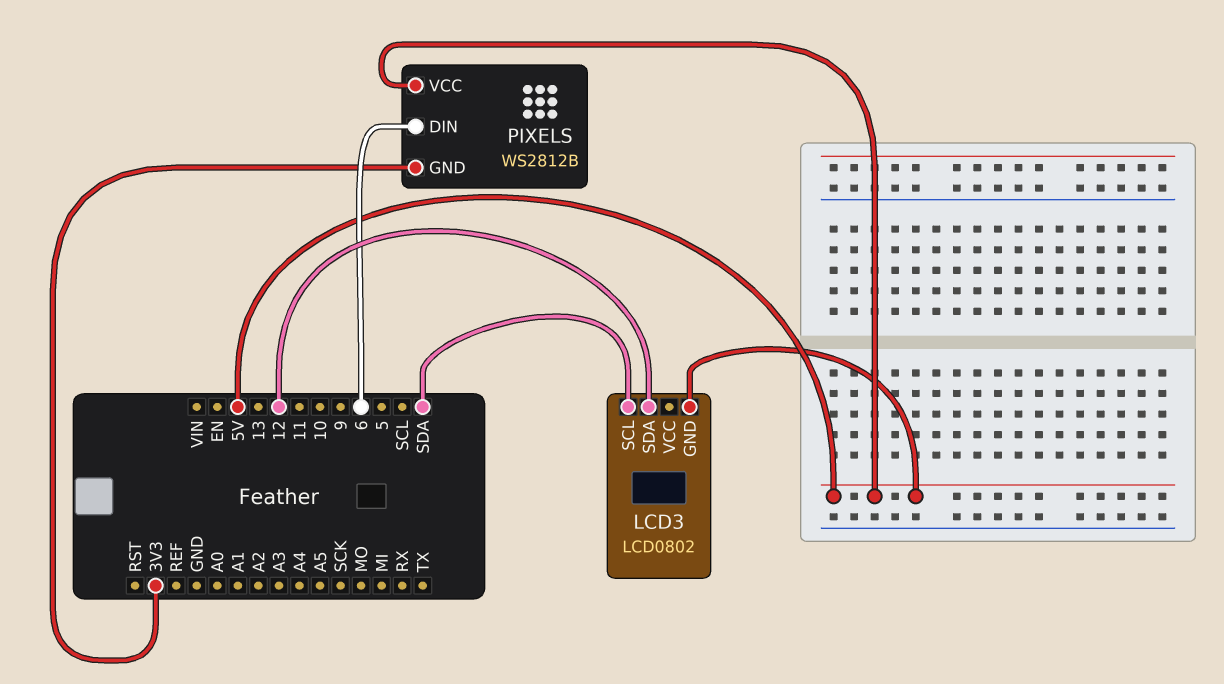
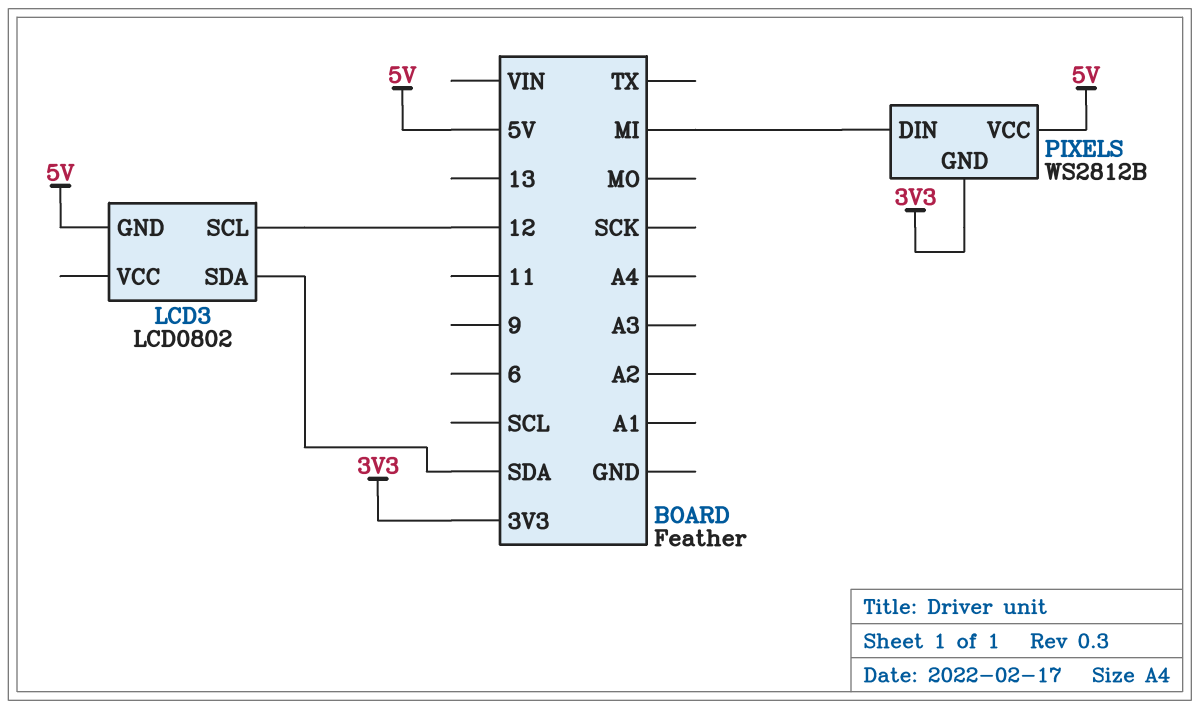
LCD3 pin SCL: SDA -> 12
LCD3 pin SDA: 12 -> SDA
PIXELS pin DIN: 6 -> MI

